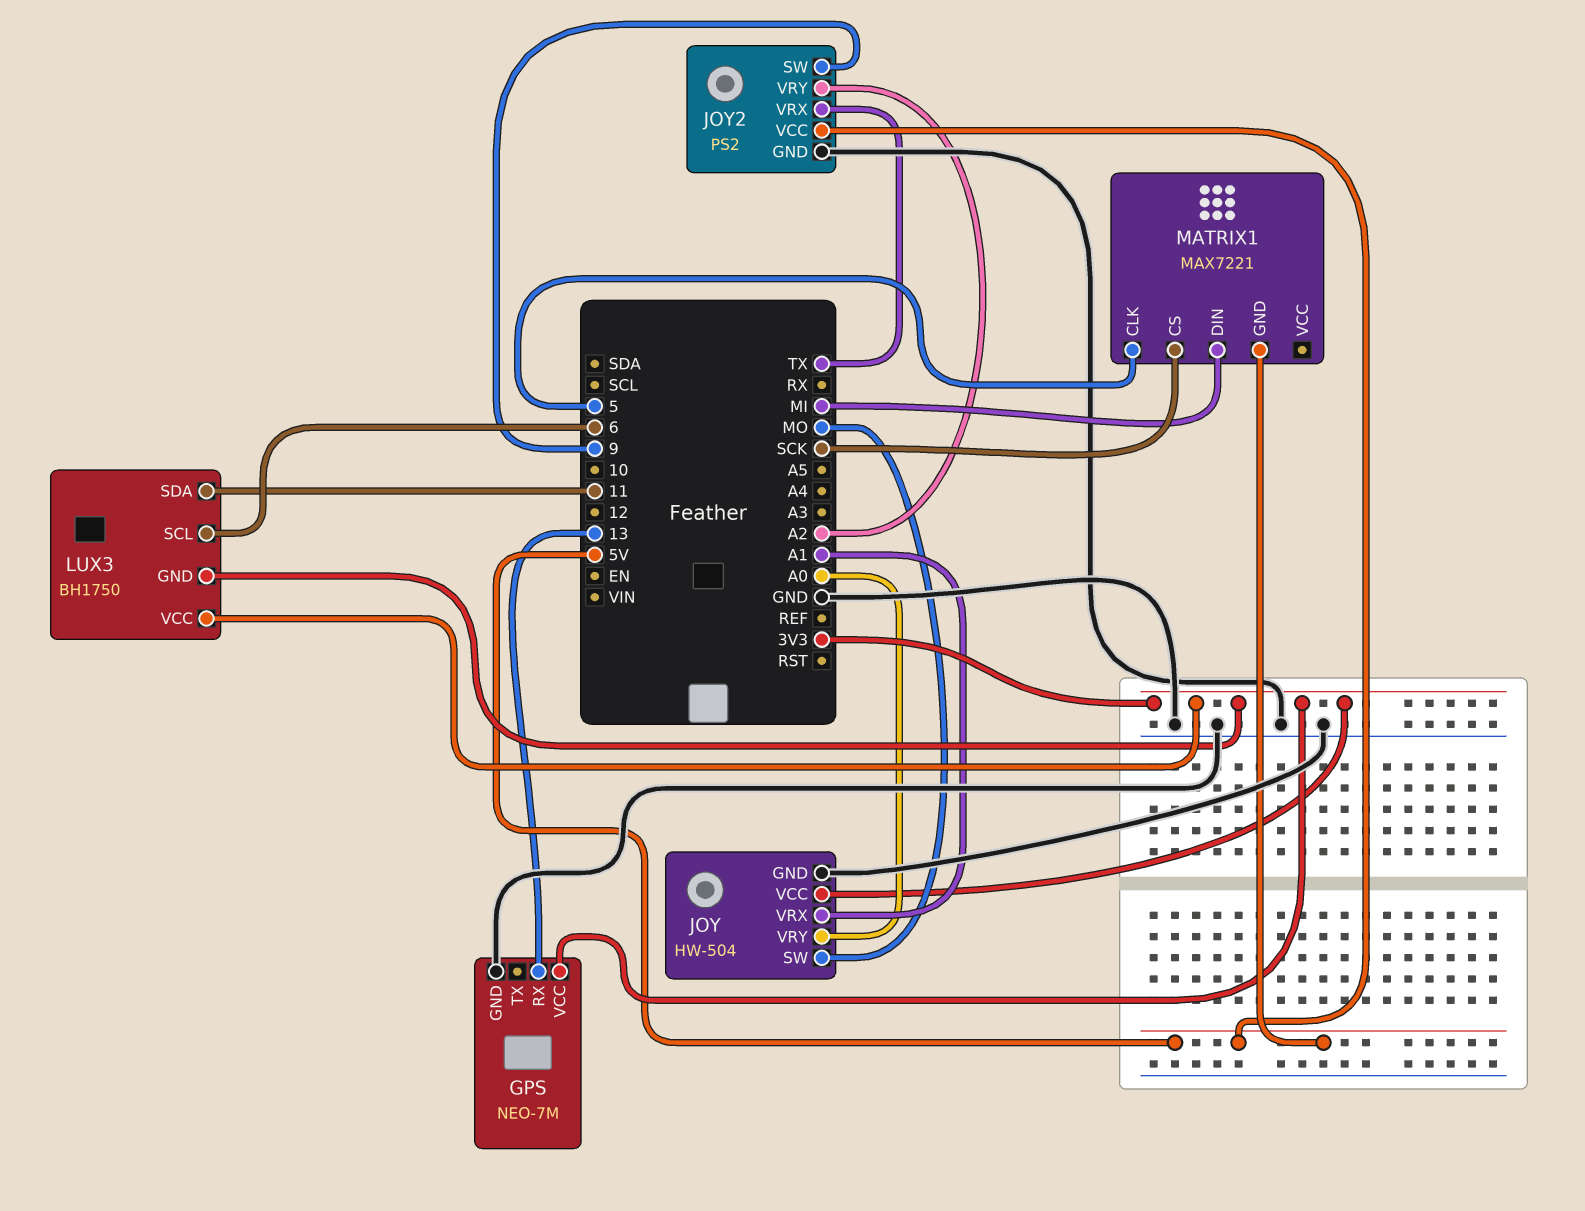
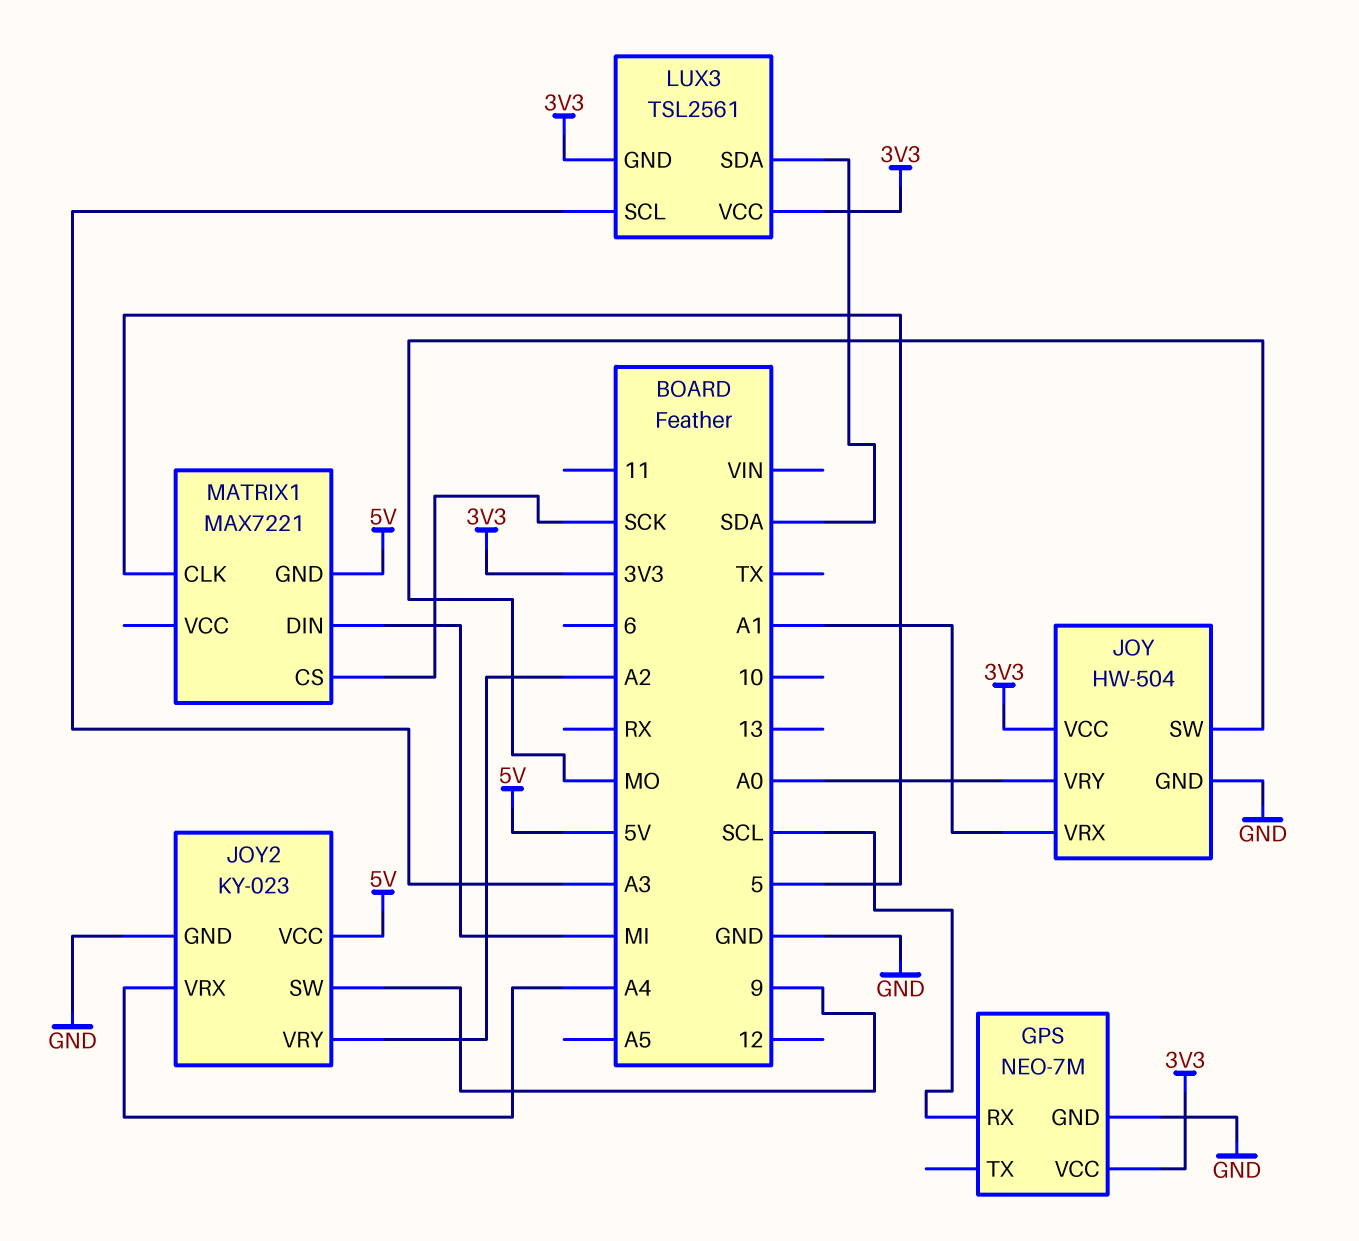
GPS pin RX: 13 -> SCL
JOY2: PS2 -> KY-023
JOY2 pin VRX: TX -> A4
LUX3: BH1750 -> TSL2561
LUX3 pin SCL: 6 -> A3
LUX3 pin SDA: 11 -> SDA

